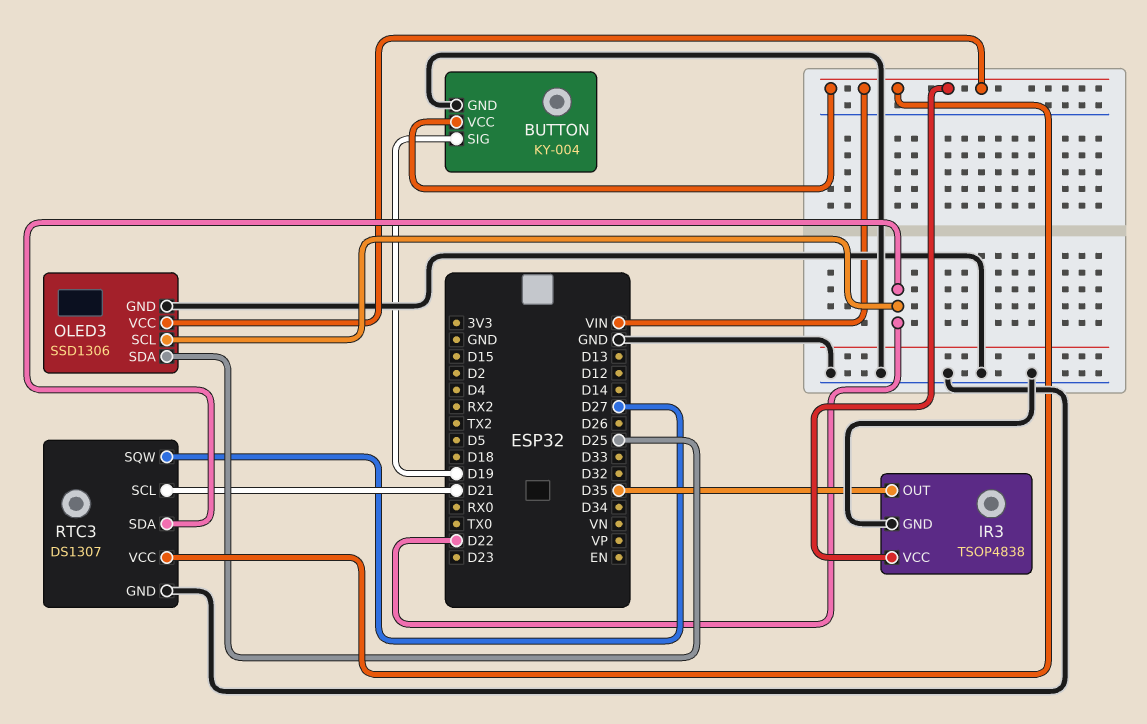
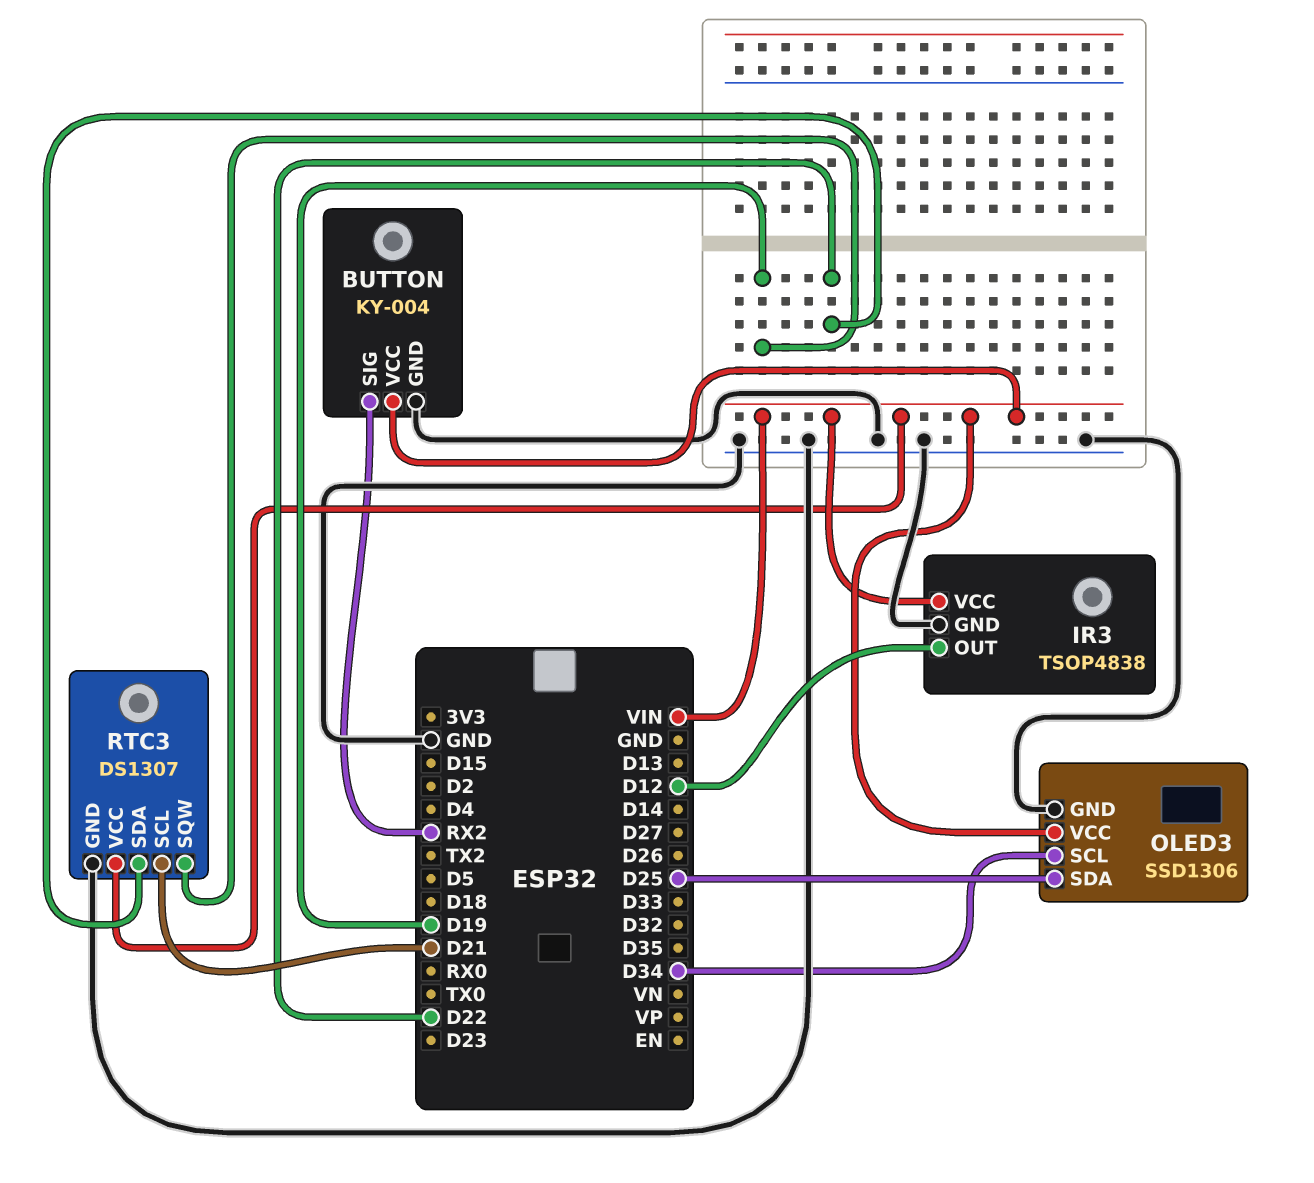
BUTTON pin SIG: D19 -> RX2
IR3 pin OUT: D35 -> D12
OLED3 pin SCL: D22 -> D34
RTC3 pin SQW: D27 -> D19

